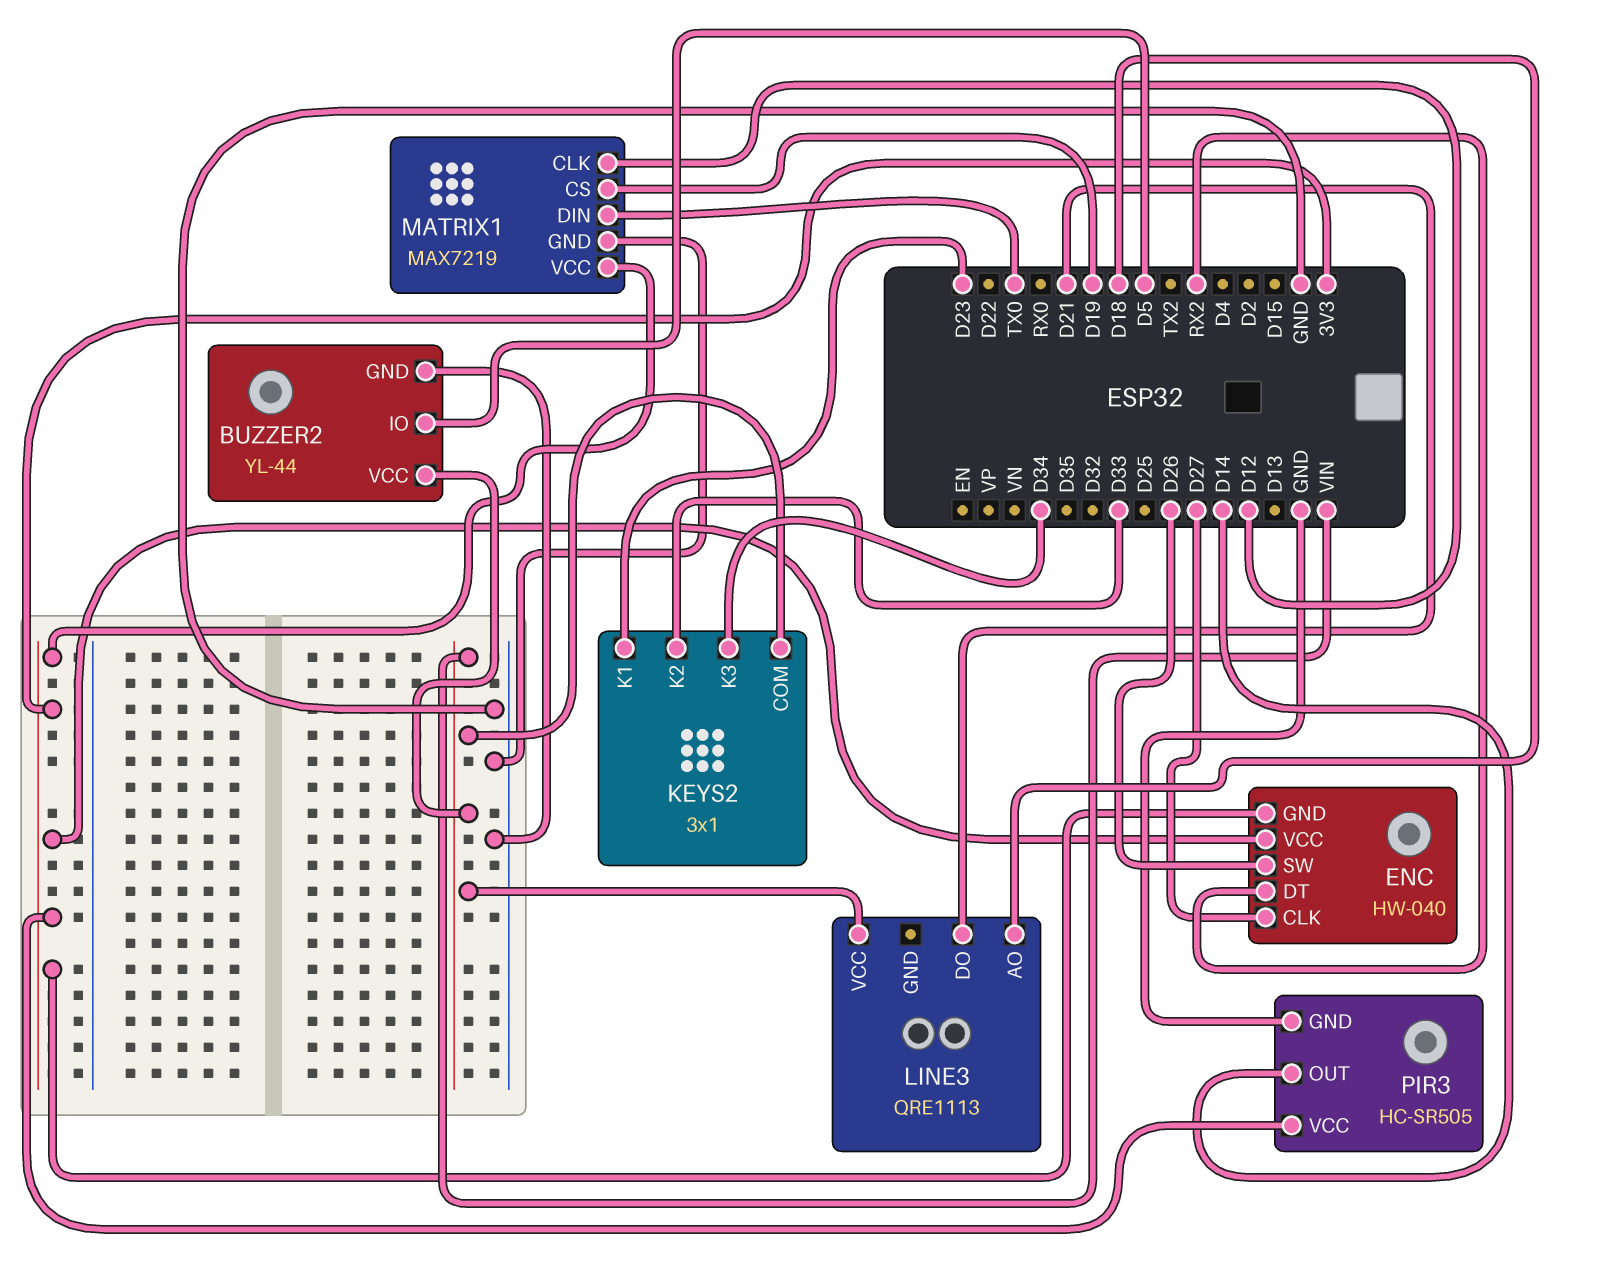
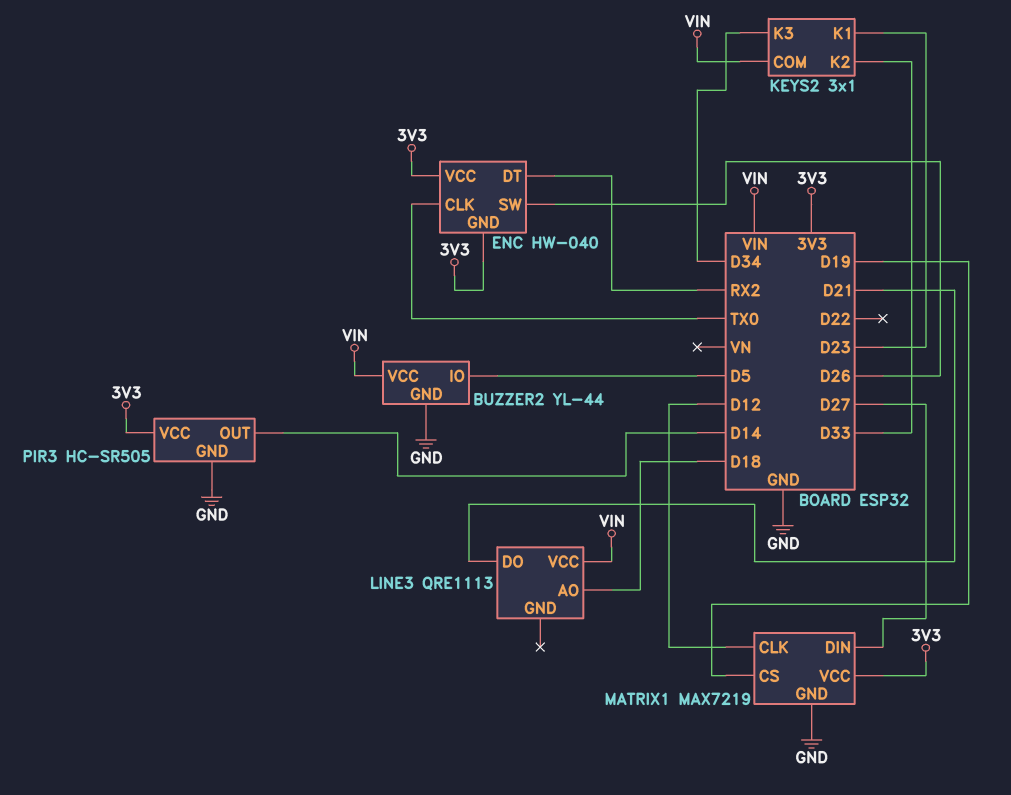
ENC pin CLK: D27 -> TX0
MATRIX1 pin DIN: TX0 -> D27

